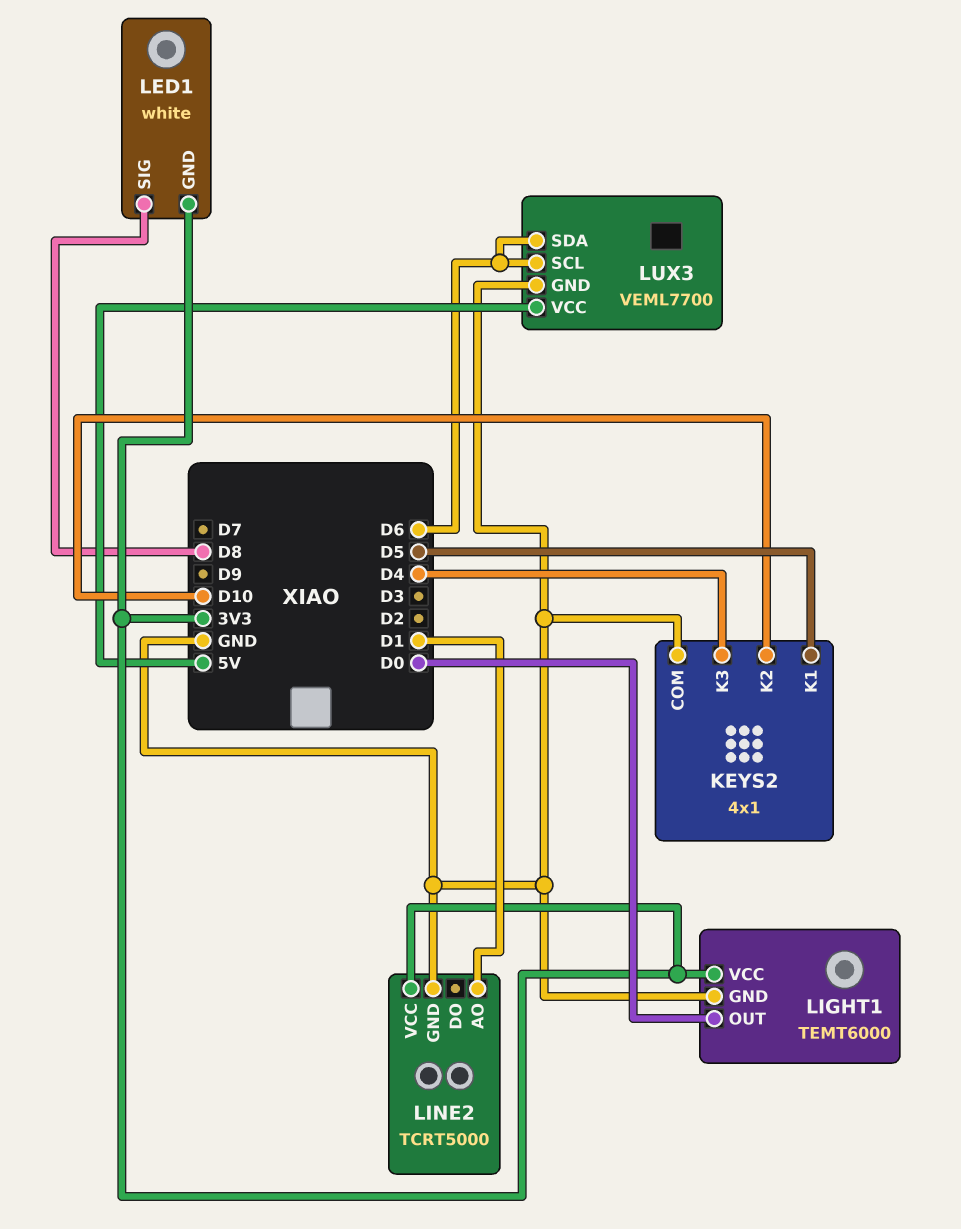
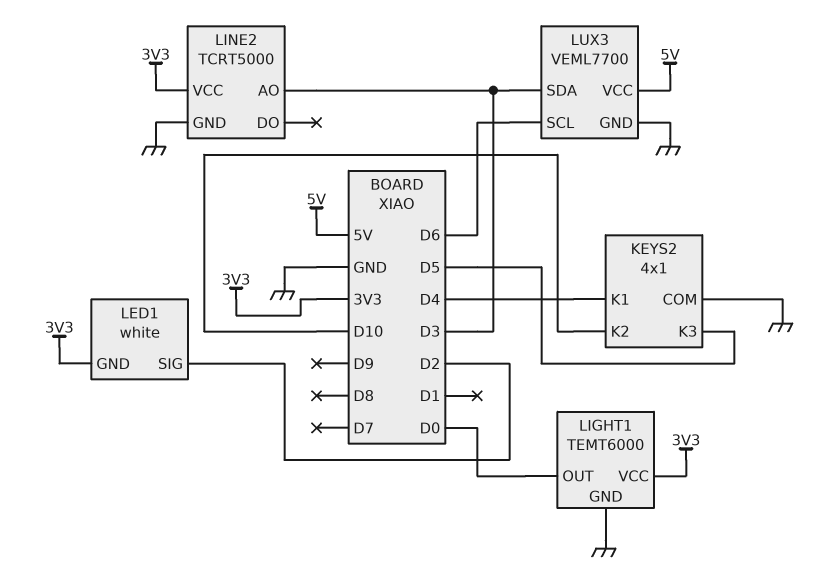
KEYS2 pin K1: D5 -> D4
KEYS2 pin K3: D4 -> D5
LED1 pin SIG: D8 -> D2
LINE2 pin AO: D1 -> D3
LUX3 pin SDA: D6 -> D3

